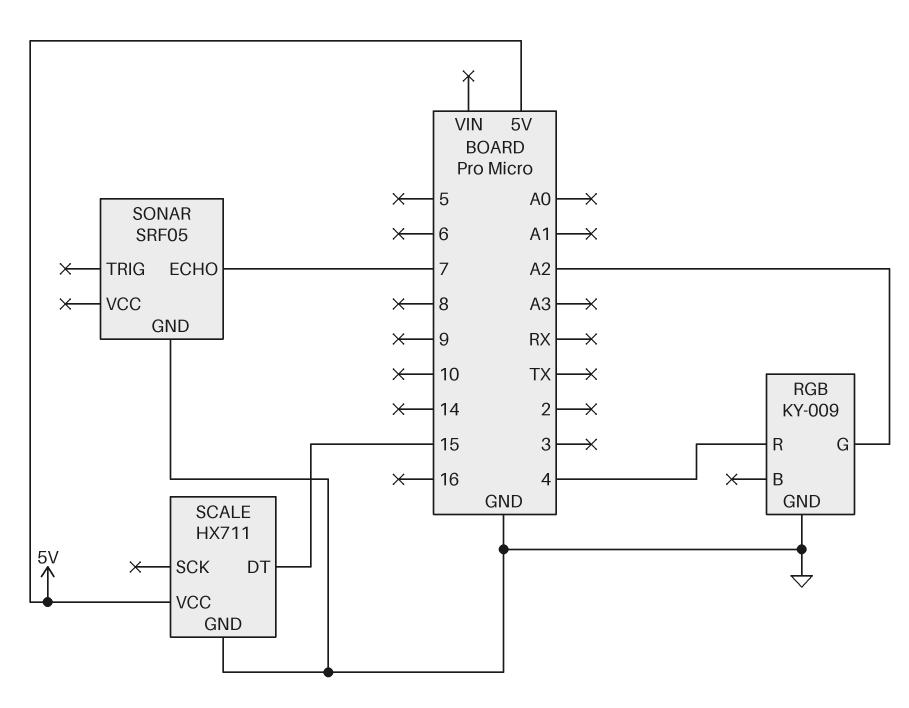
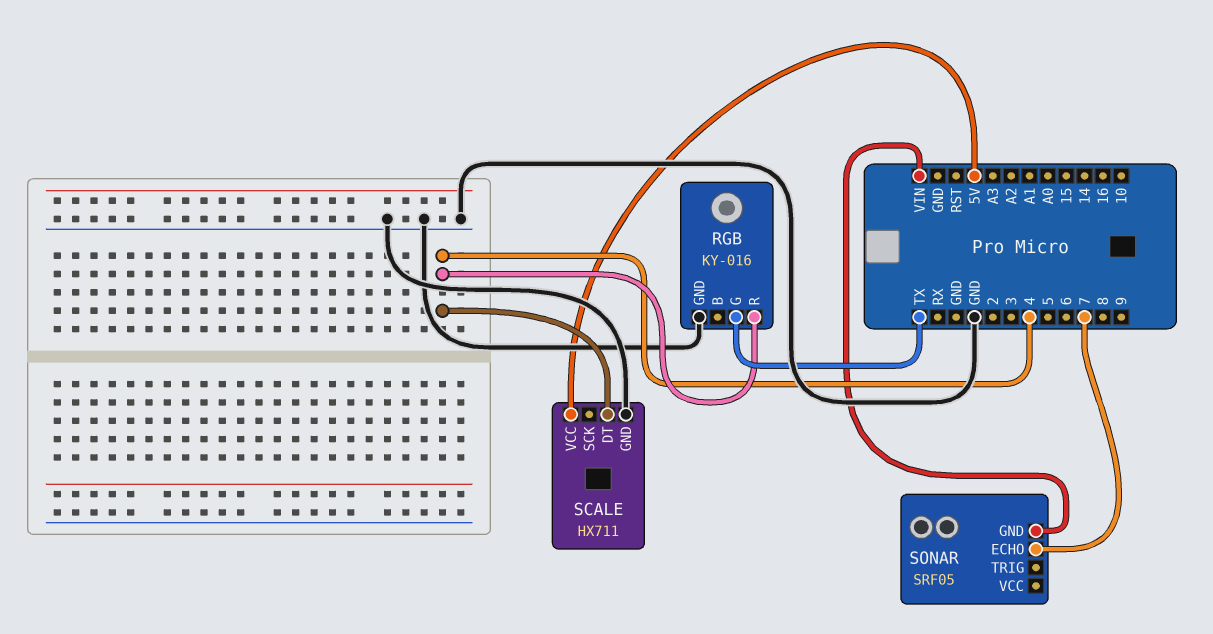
RGB: KY-009 -> KY-016
RGB pin G: A2 -> TX
SCALE pin DT: 15 -> 4
SONAR pin GND: GND -> VIN

